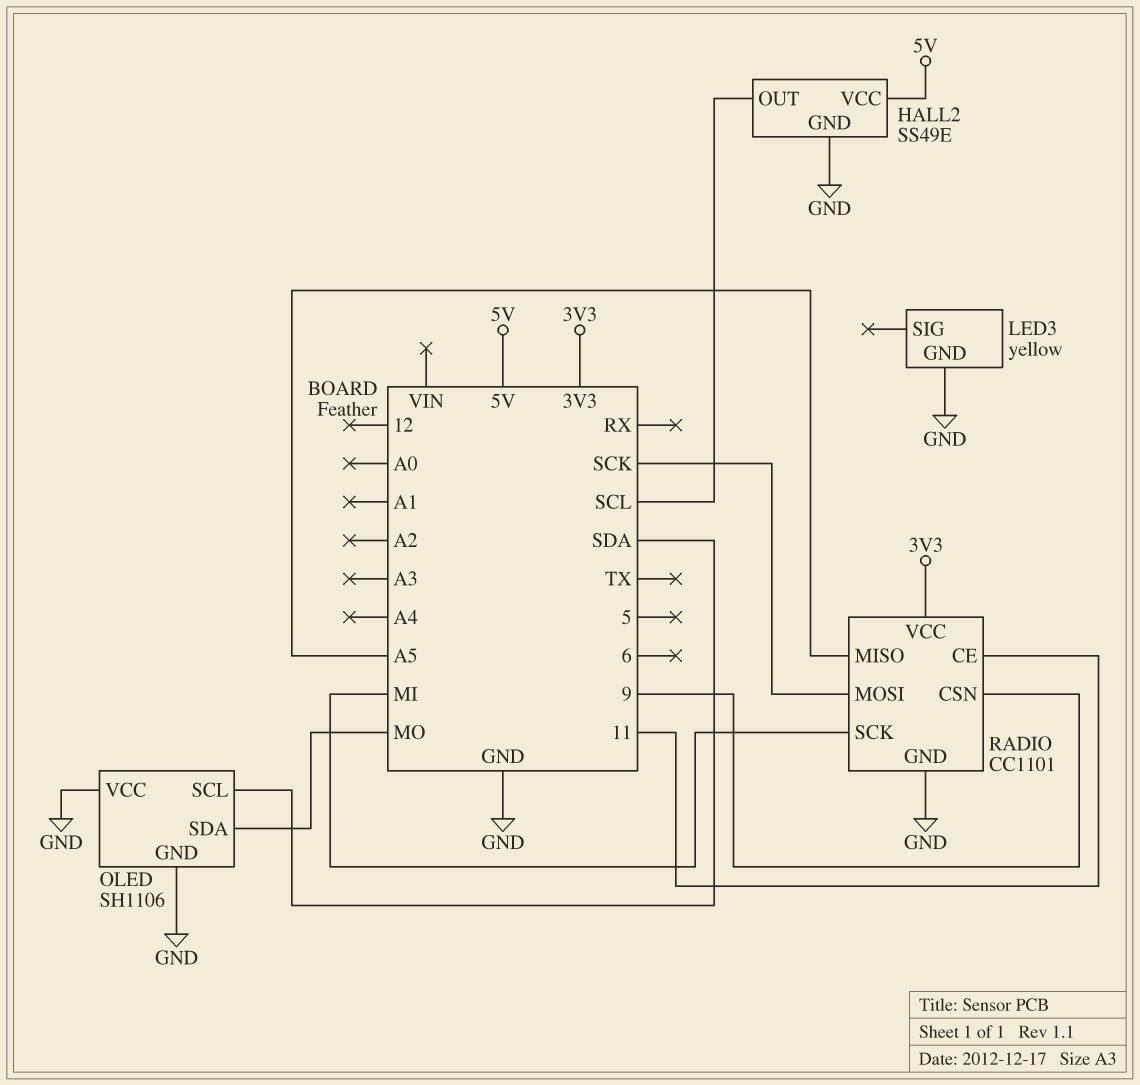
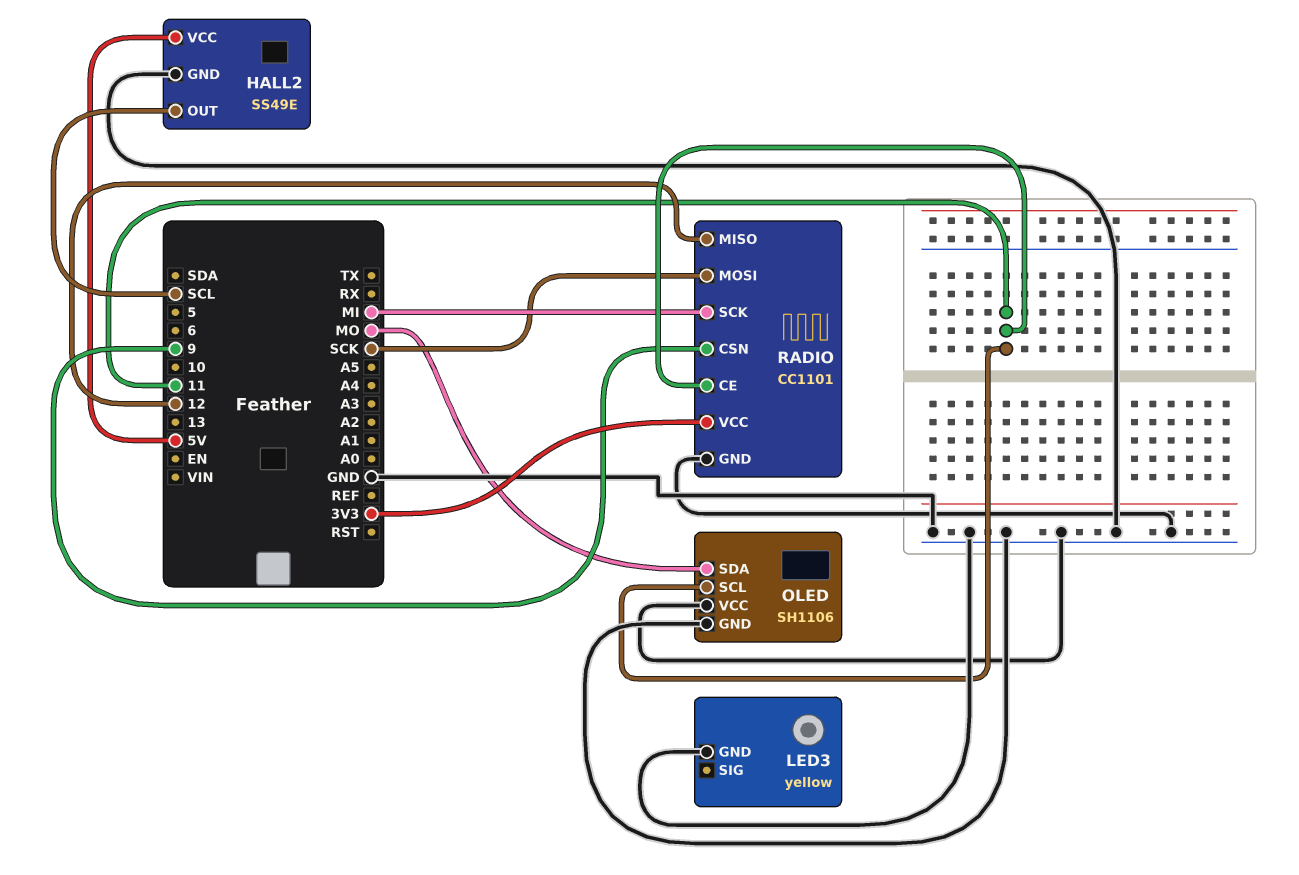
OLED pin SCL: SDA -> 11
RADIO pin MISO: A5 -> 12

